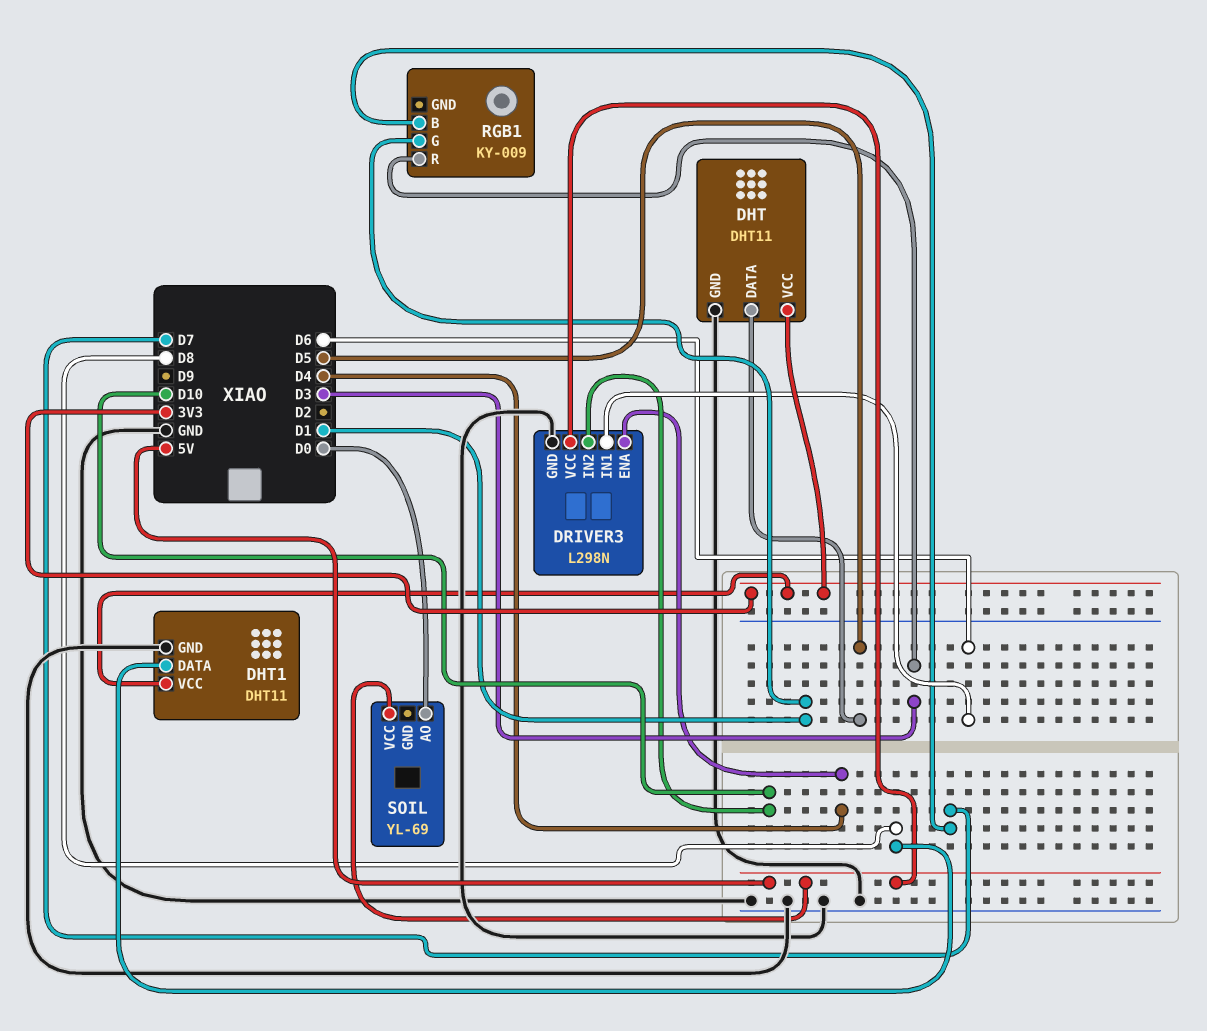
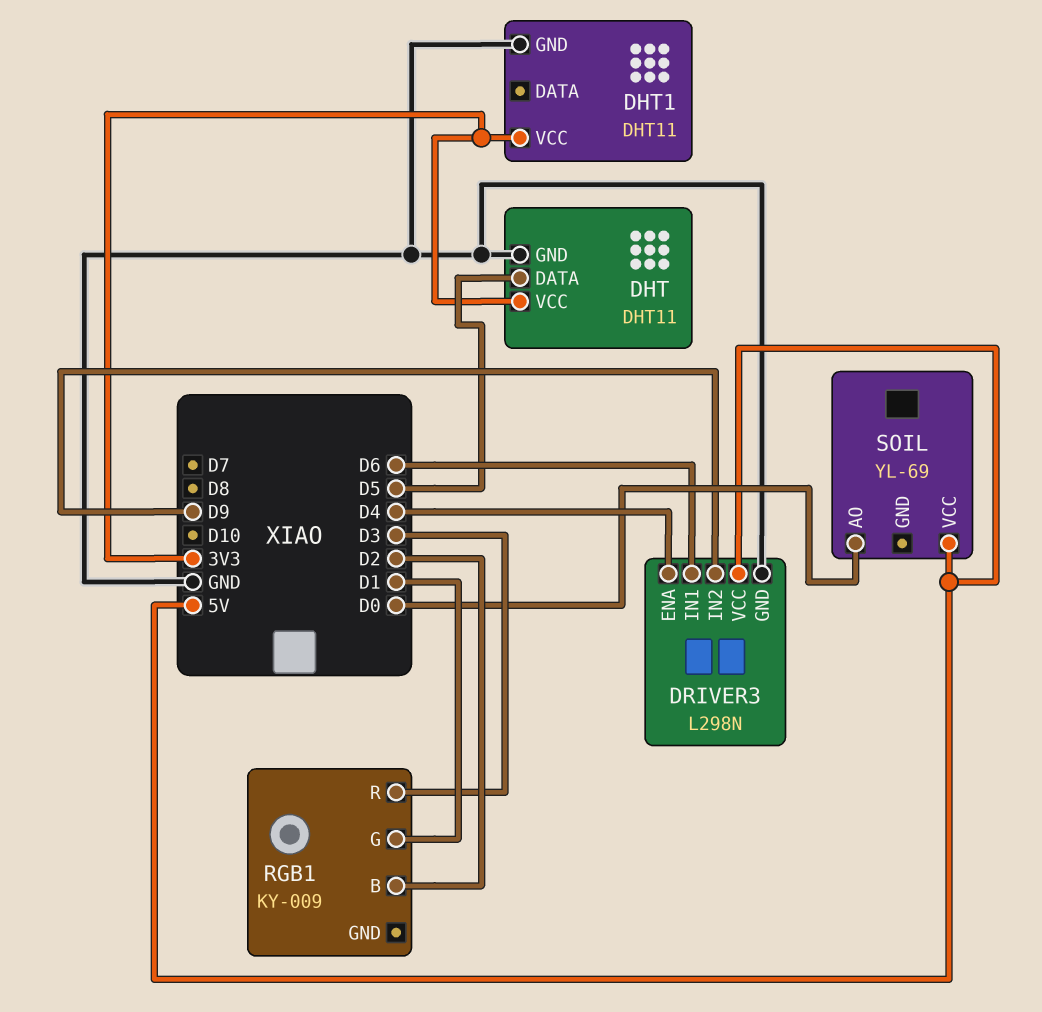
DHT1 pin DATA: D8 -> none
DRIVER3 pin IN2: D10 -> D9
RGB1 pin B: D7 -> D2

